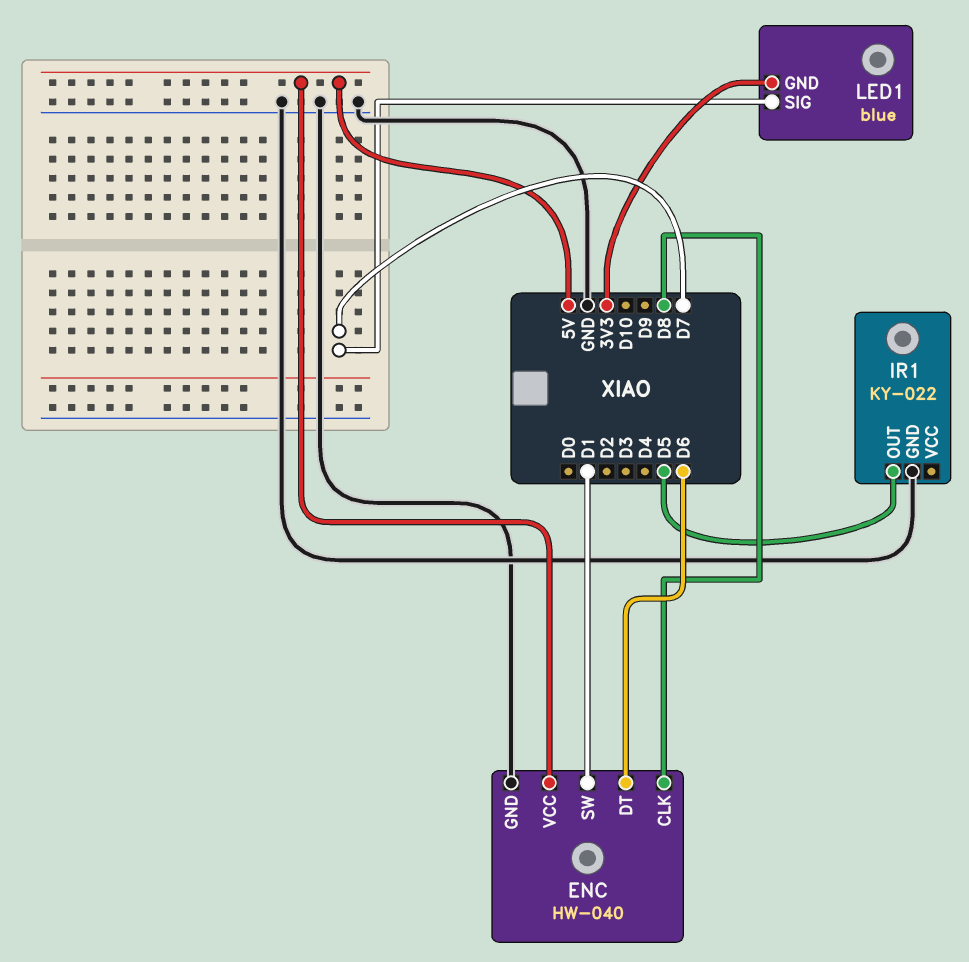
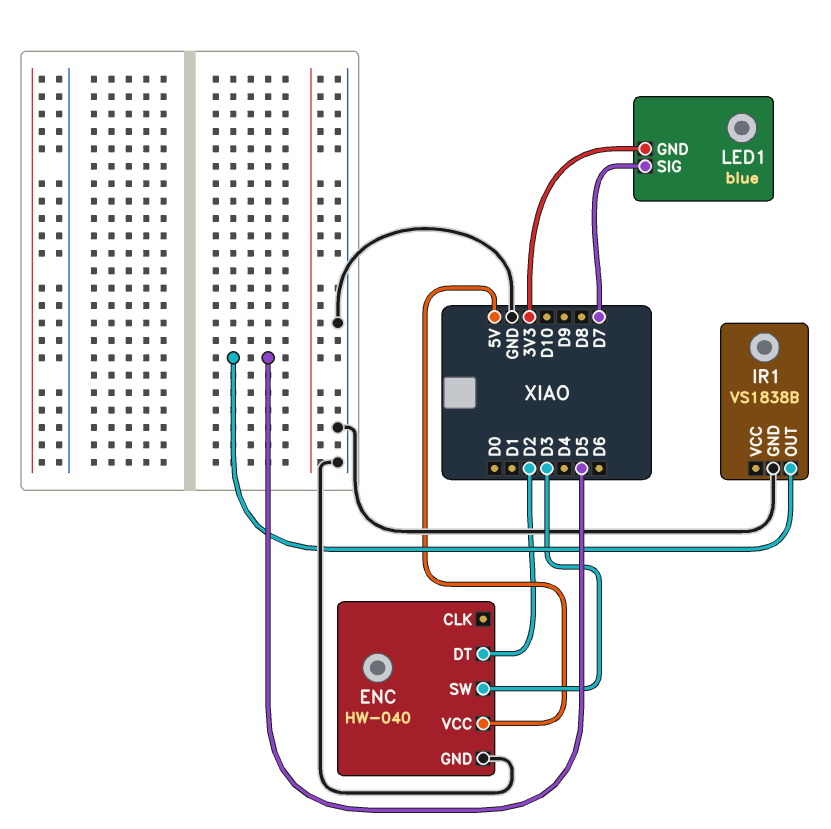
ENC pin CLK: D8 -> none
ENC pin DT: D6 -> D2
ENC pin SW: D1 -> D3
IR1: KY-022 -> VS1838B

